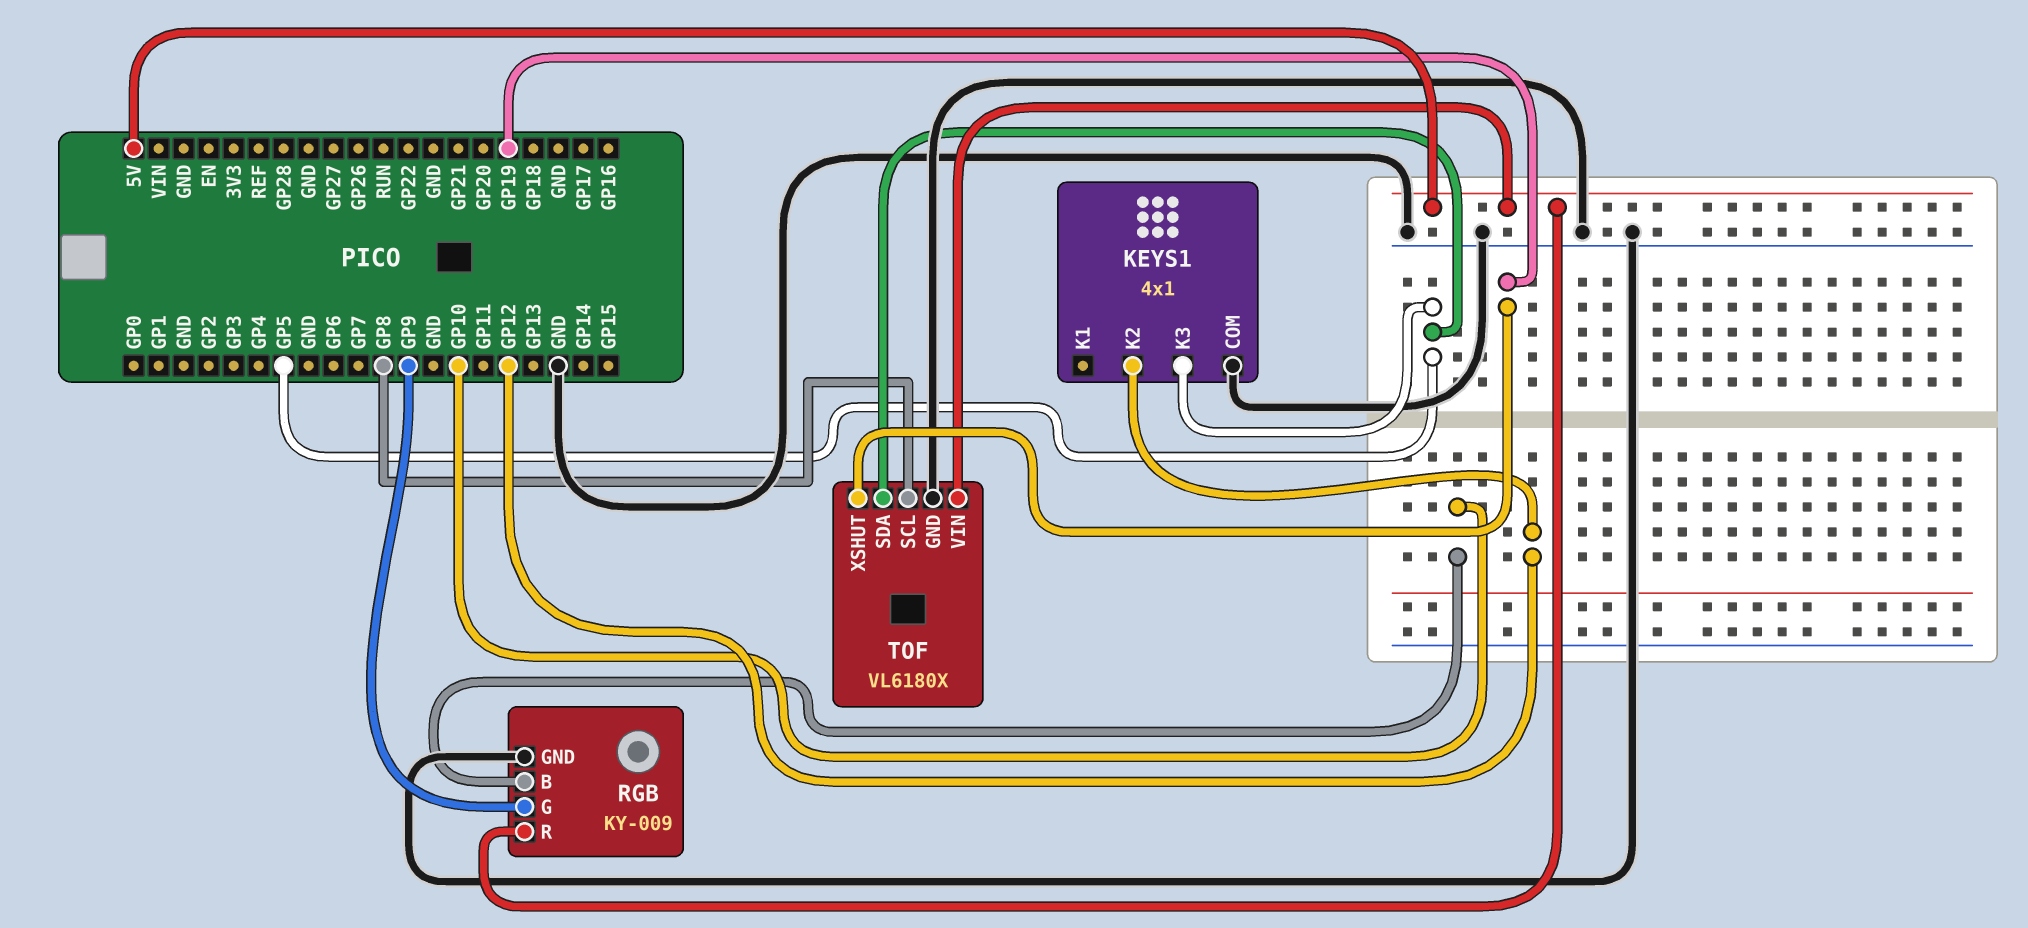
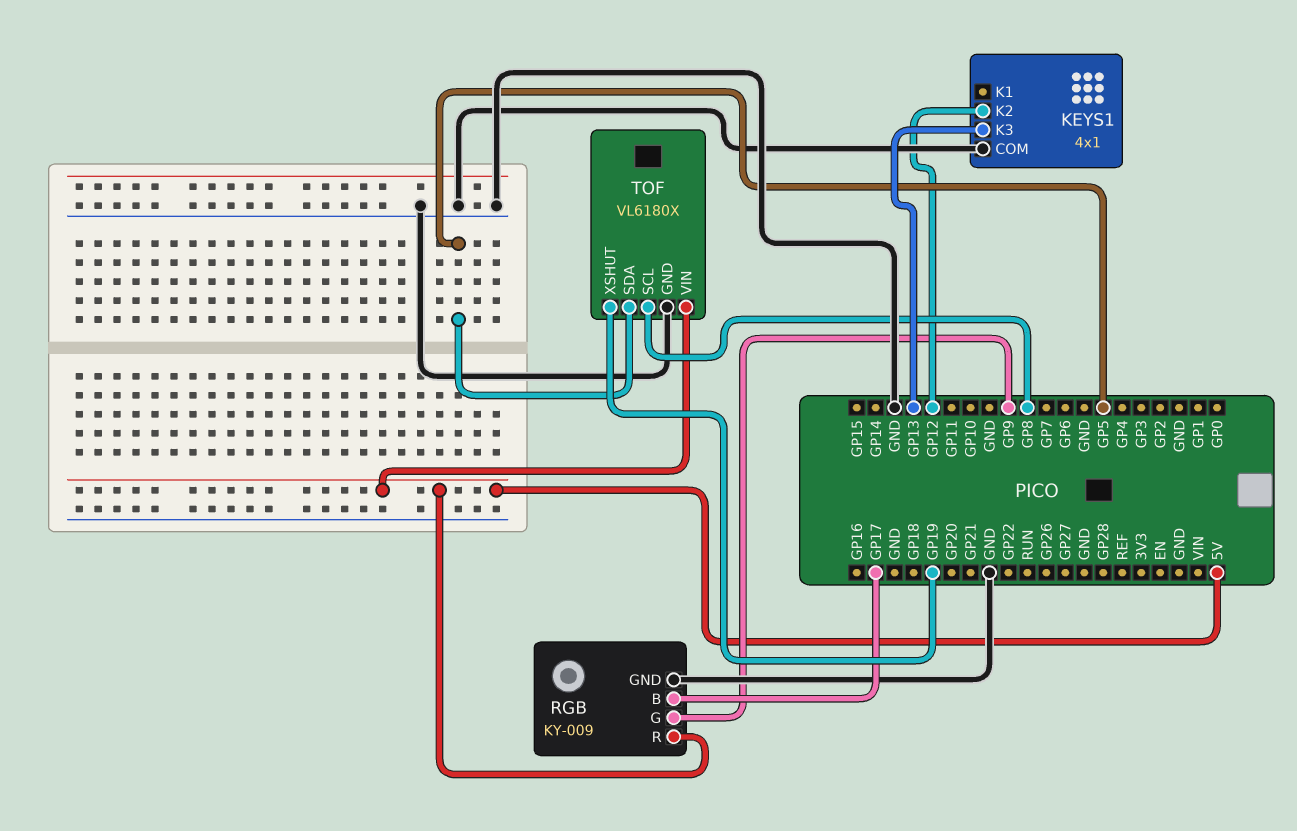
KEYS1 pin K3: GP5 -> GP13
RGB pin B: GP10 -> GP17

